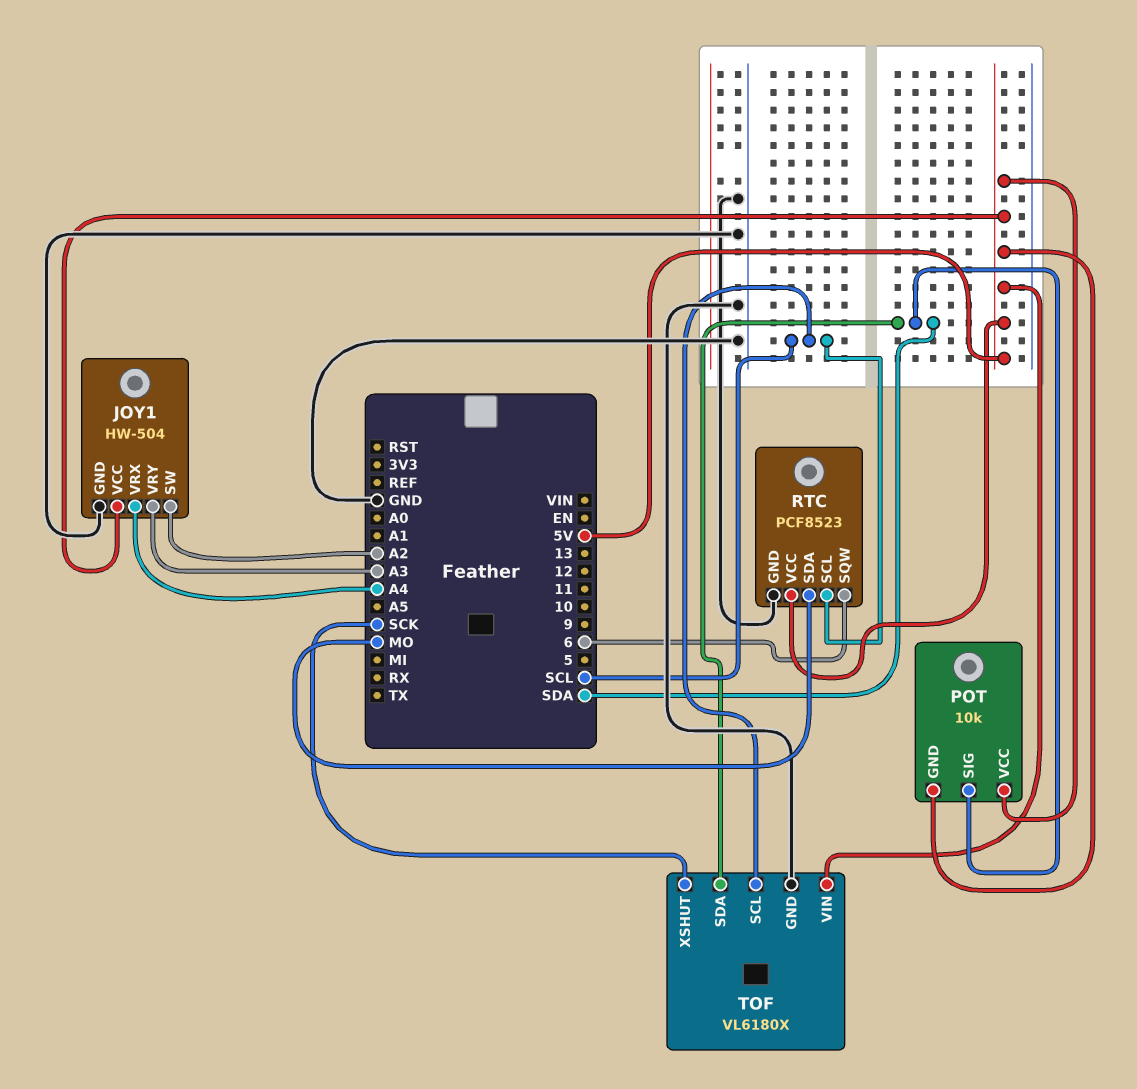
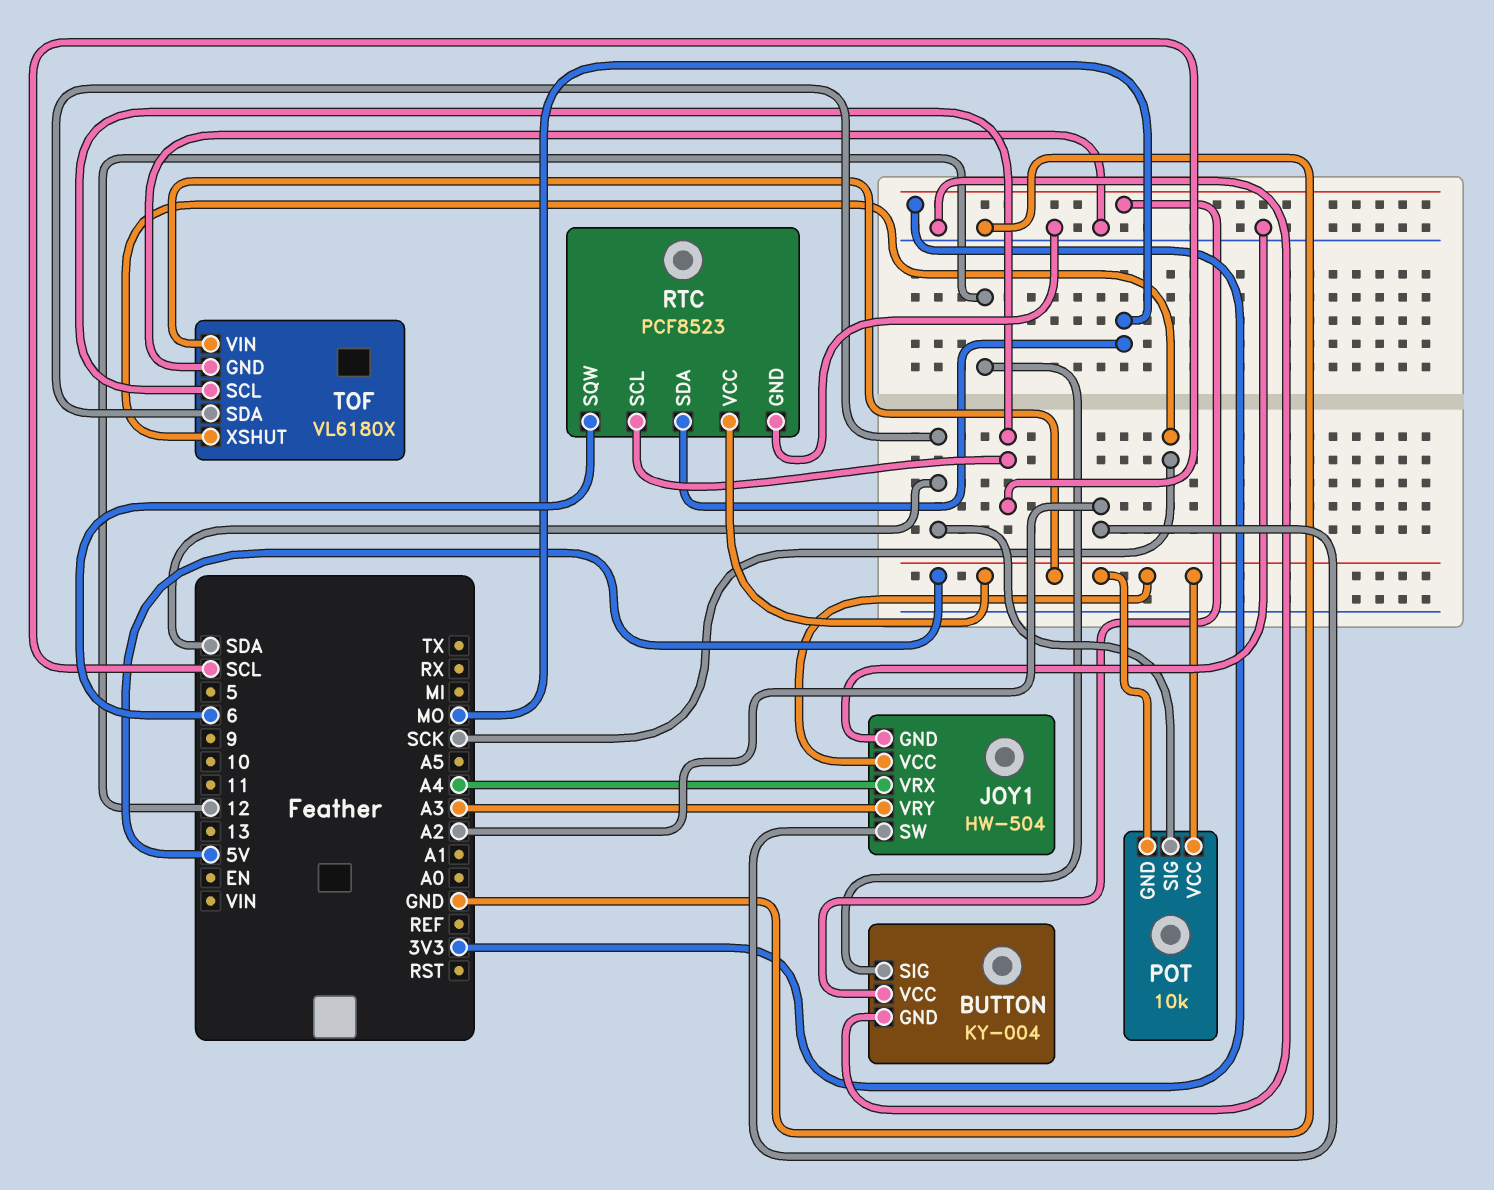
BUTTON: none -> KY-004
BUTTON pin GND: none -> GND
BUTTON pin SIG: none -> 12
BUTTON pin VCC: none -> 3V3

